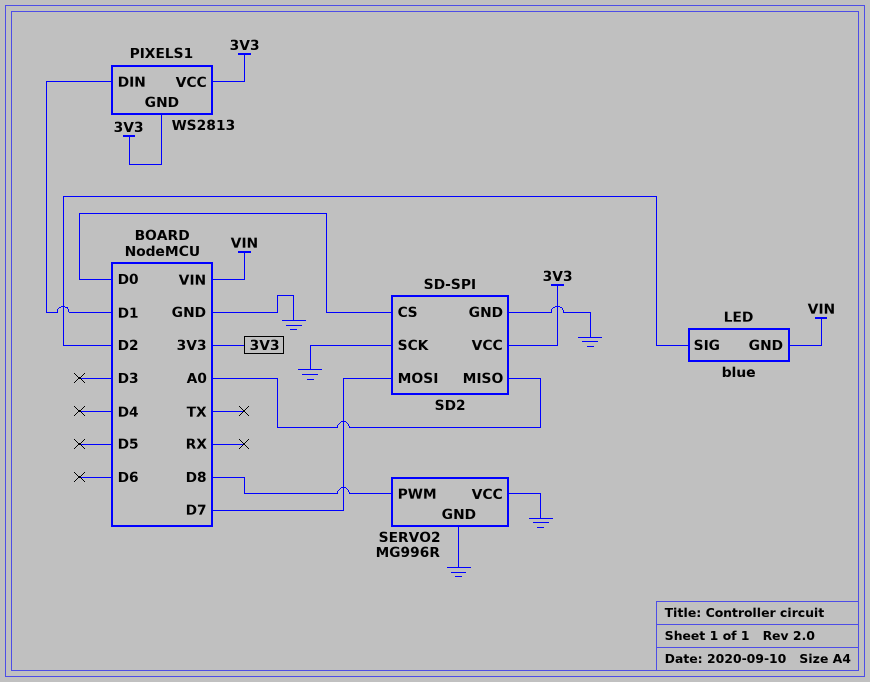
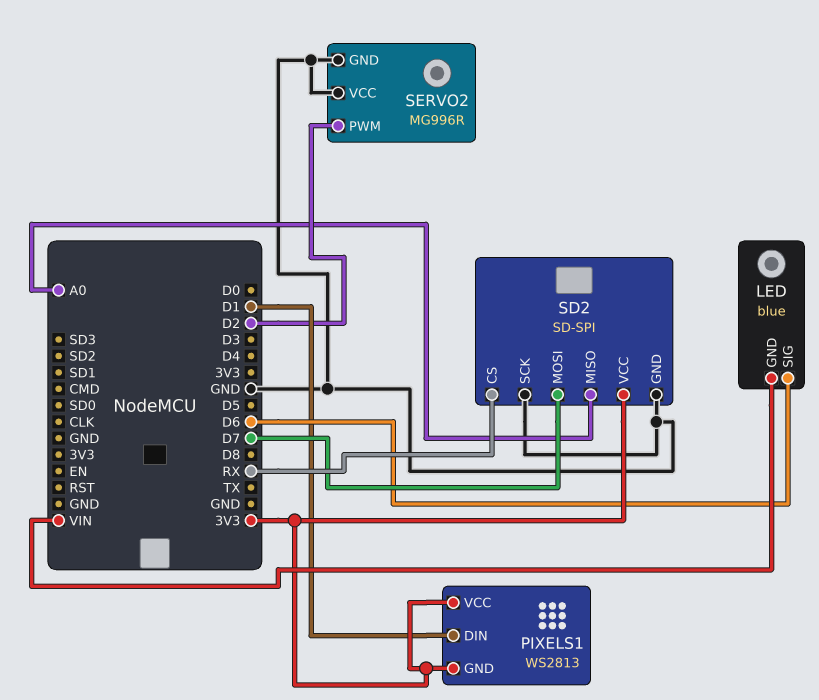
LED pin SIG: D2 -> D6
SD2 pin CS: D0 -> RX
SERVO2 pin PWM: D8 -> D2

